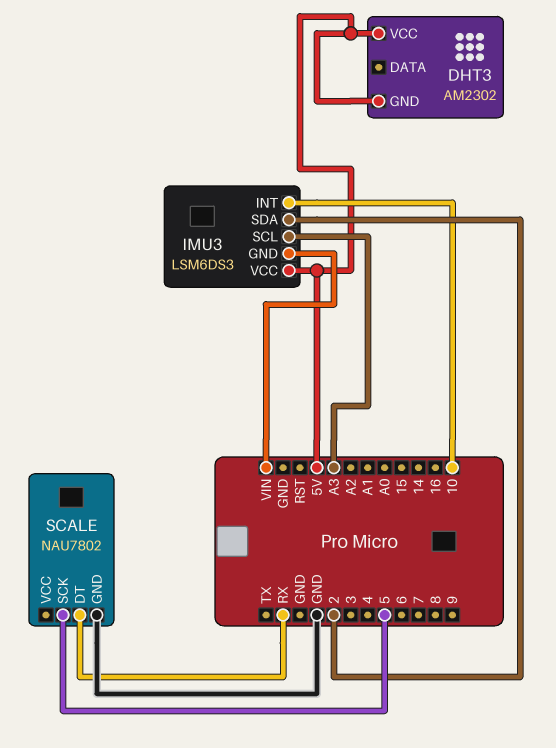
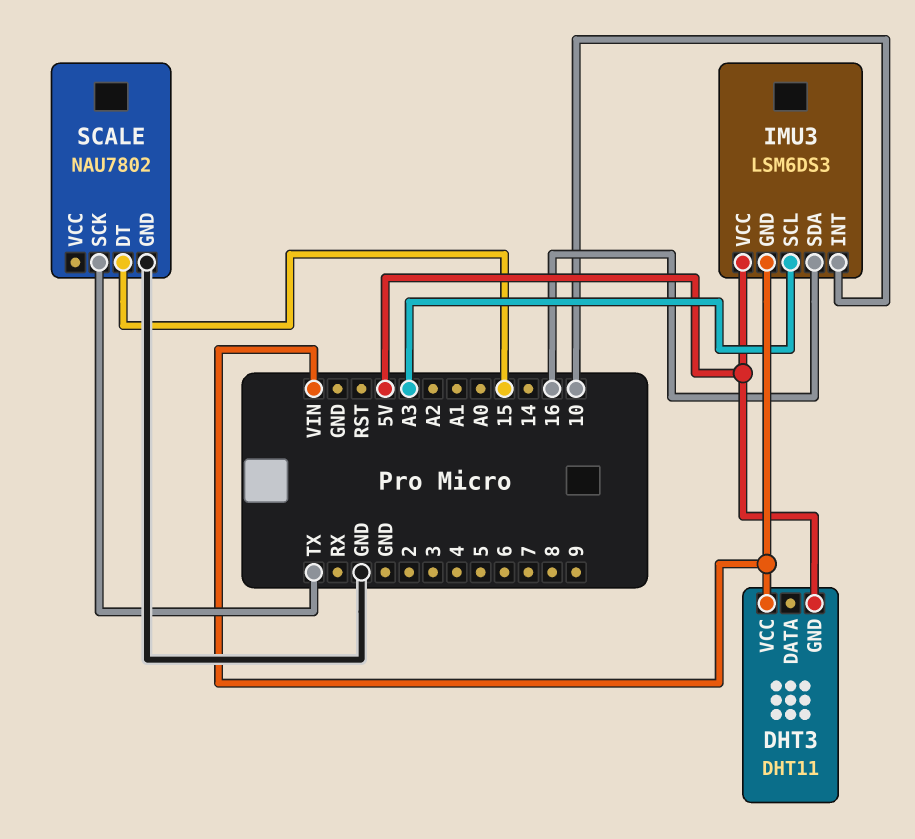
DHT3: AM2302 -> DHT11
DHT3 pin VCC: 5V -> VIN
IMU3 pin SDA: 2 -> 16
SCALE pin DT: RX -> 15
SCALE pin SCK: 5 -> TX

